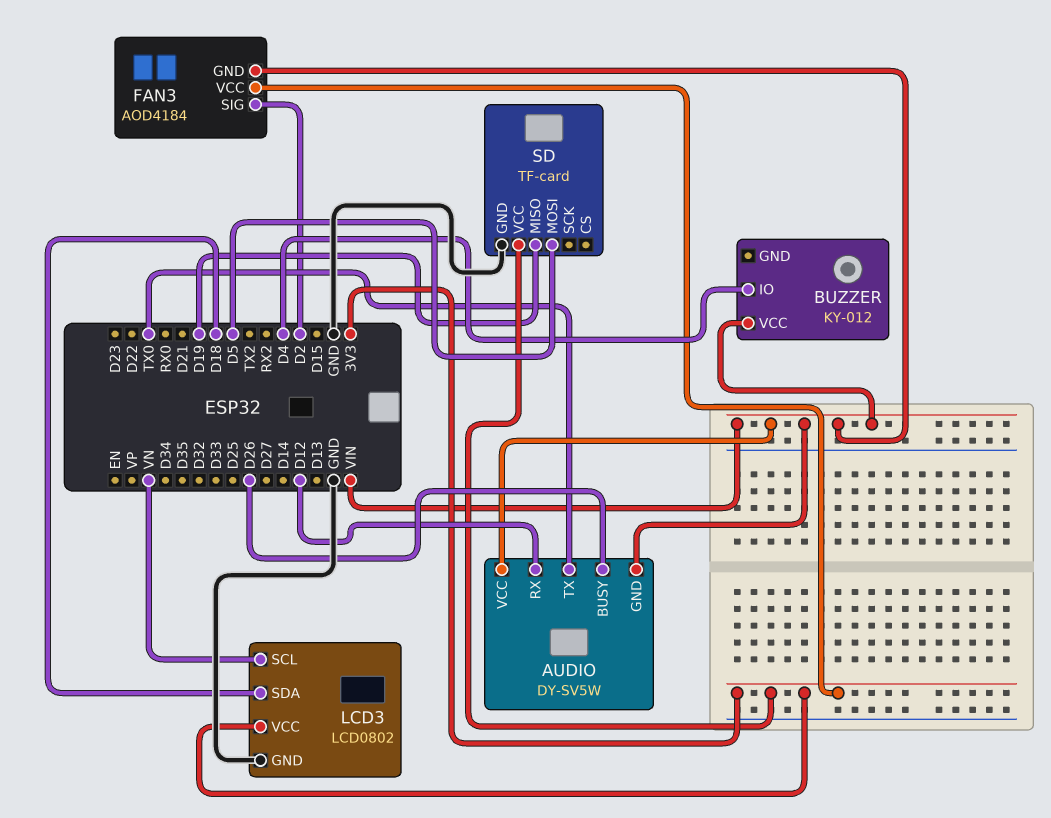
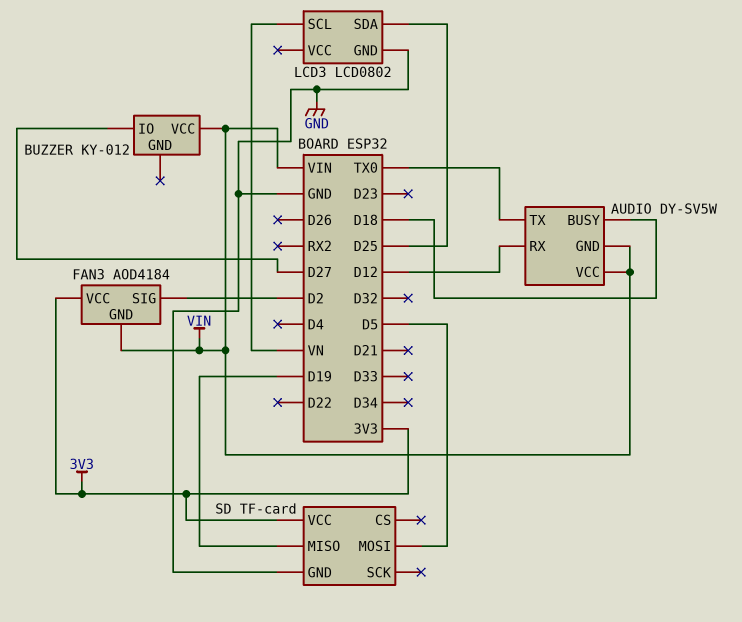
AUDIO pin BUSY: D26 -> D18
BUZZER pin IO: D4 -> D27
LCD3 pin SDA: D18 -> D25
LCD3 pin VCC: 3V3 -> none

